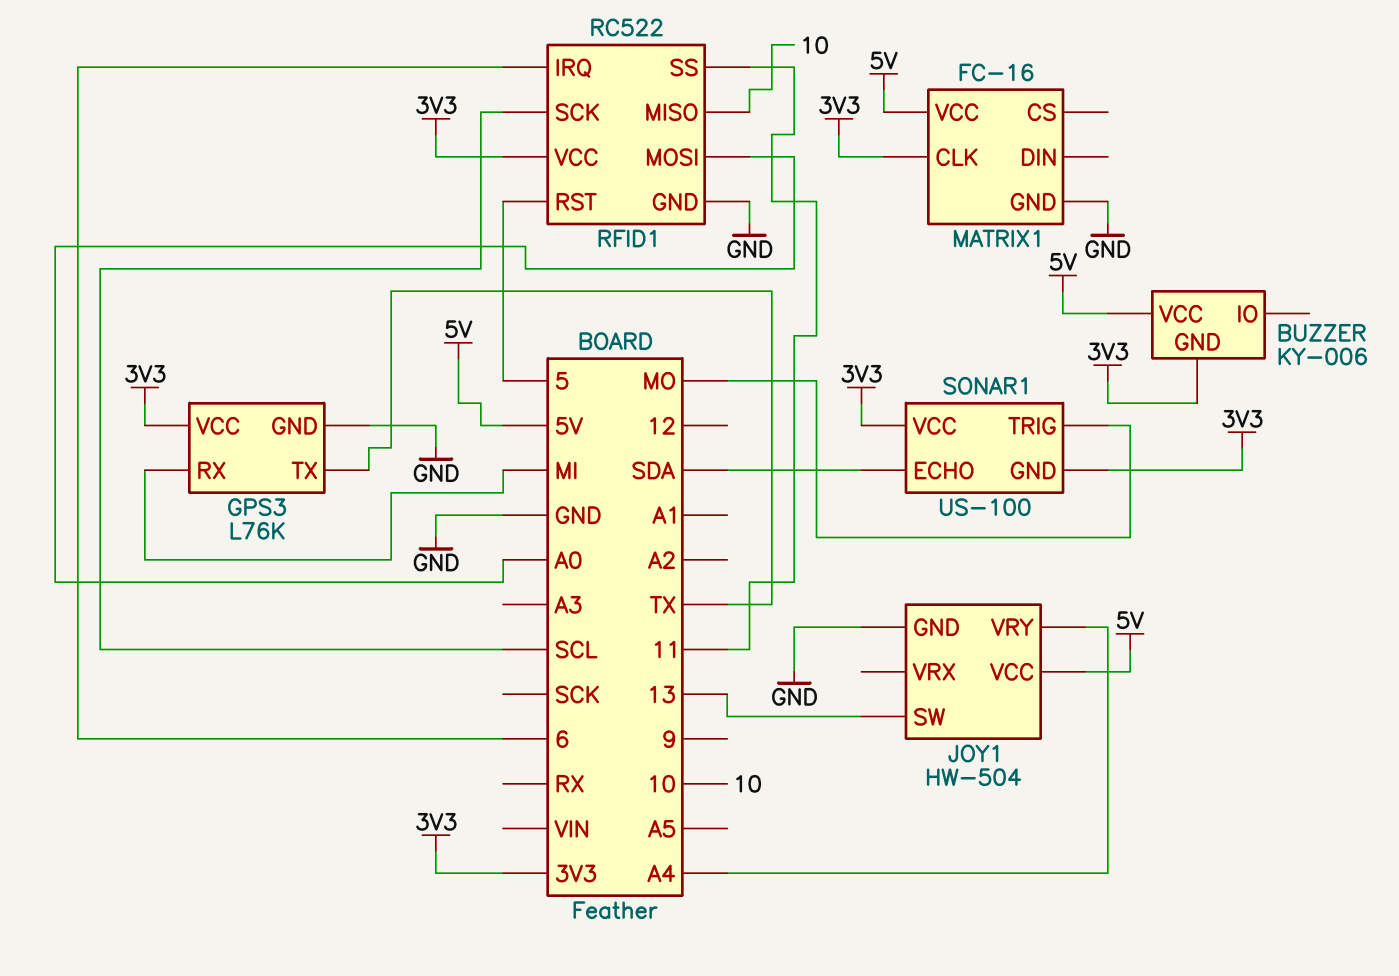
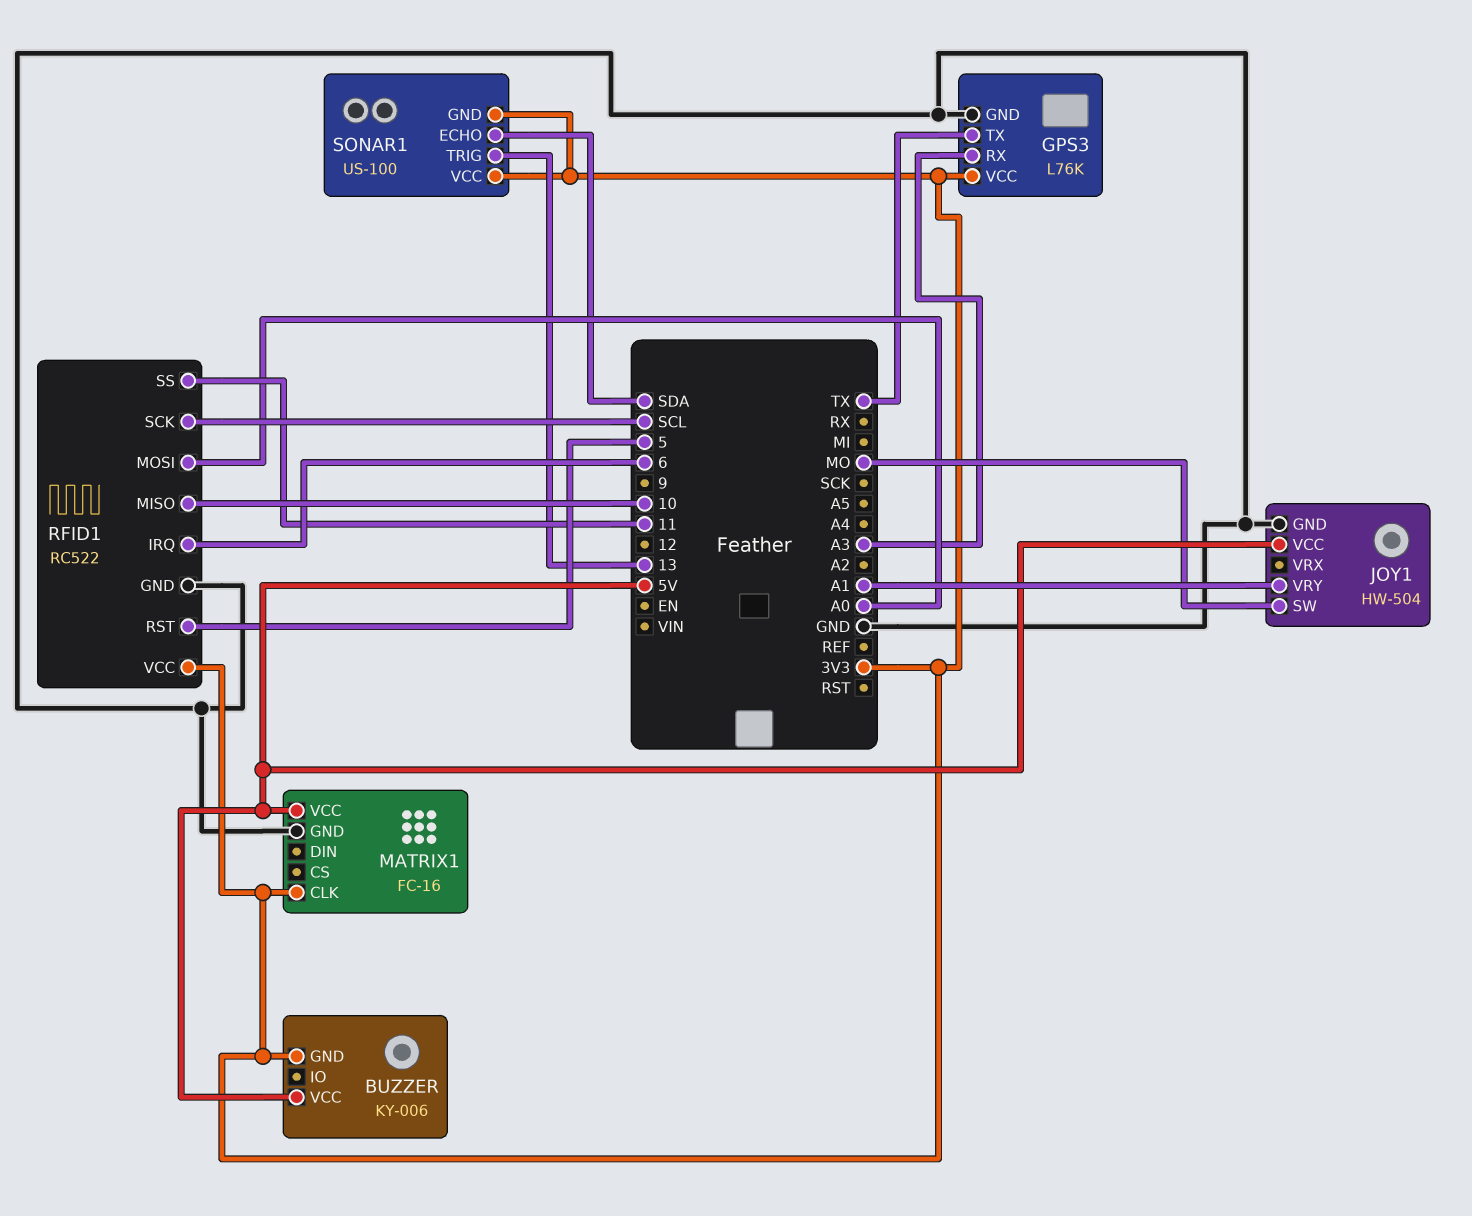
GPS3 pin RX: MI -> A3
JOY1 pin SW: 13 -> MO
JOY1 pin VRY: A4 -> A1
SONAR1 pin TRIG: MO -> 13

